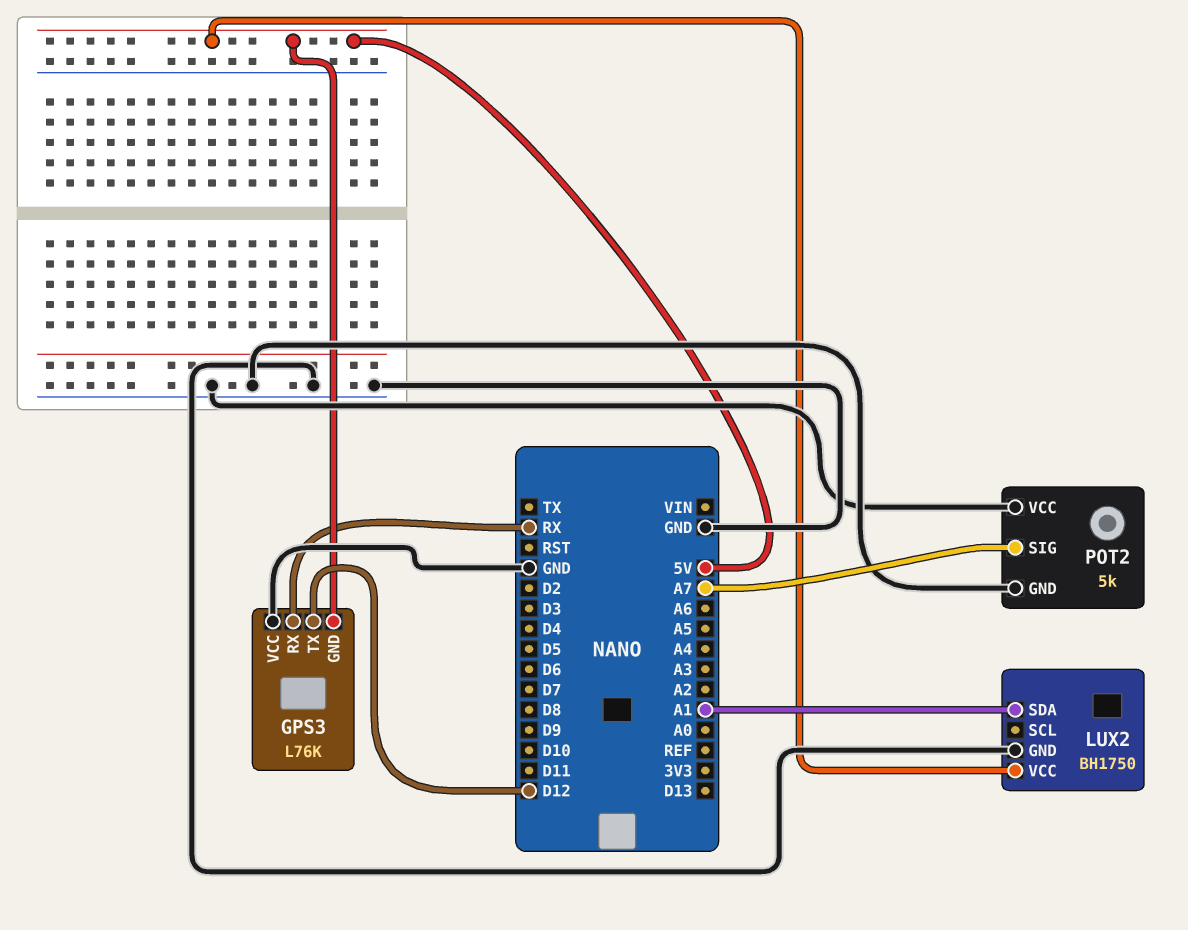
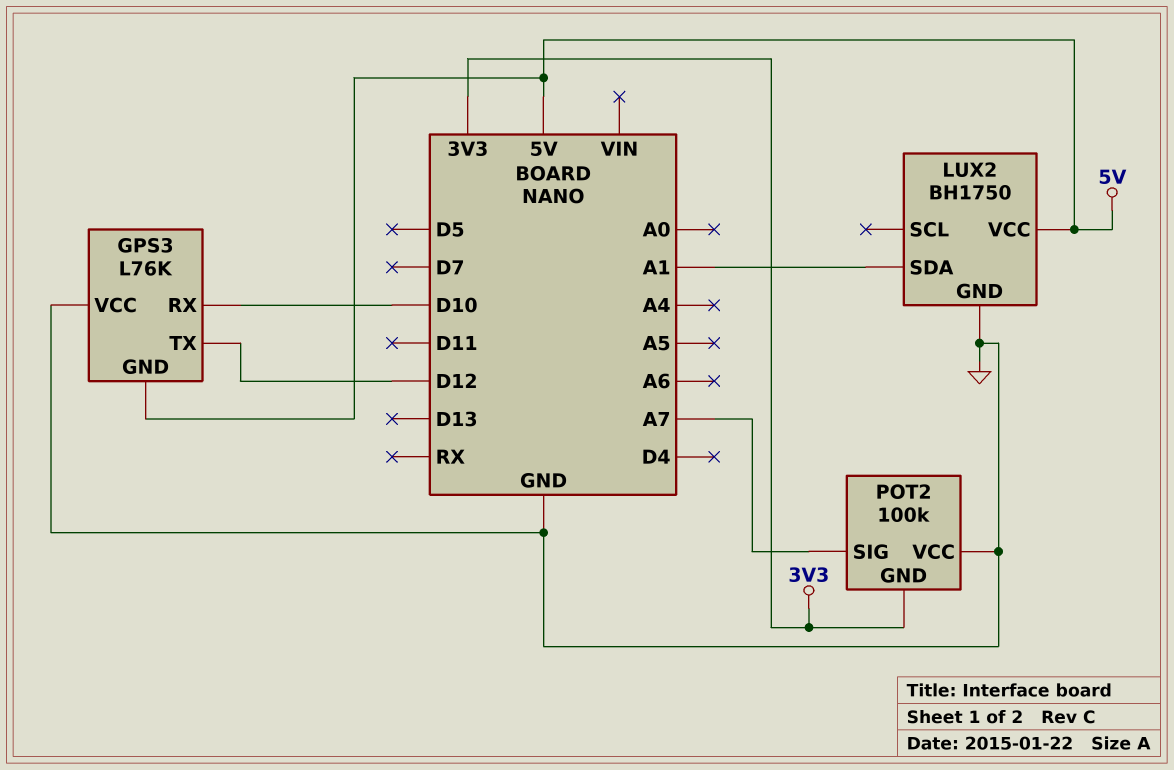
GPS3 pin RX: RX -> D10
POT2: 5k -> 100k
POT2 pin GND: GND -> 3V3

